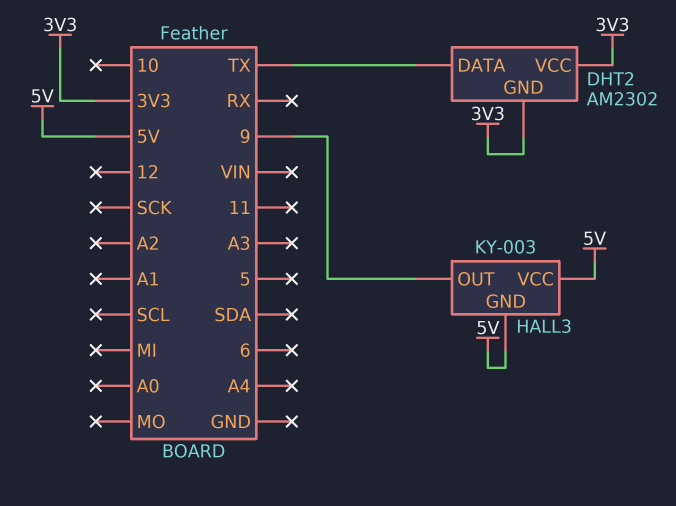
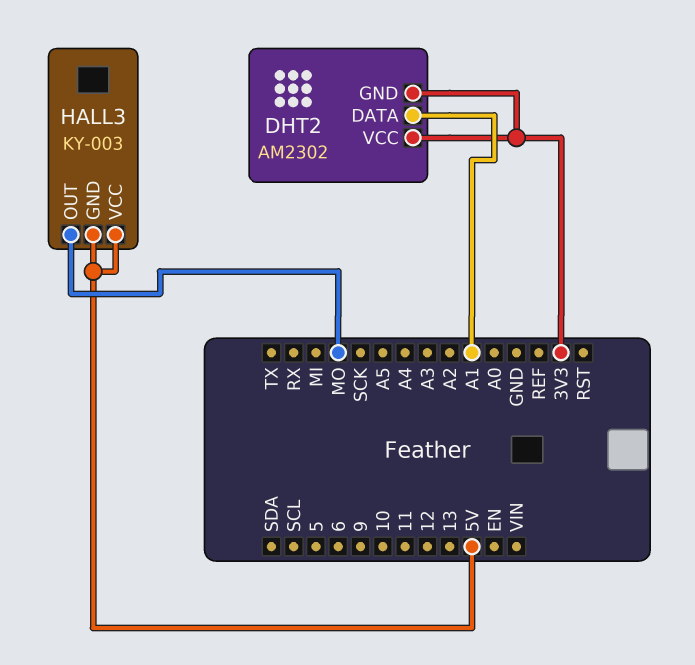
DHT2 pin DATA: TX -> A1
HALL3 pin OUT: 9 -> MO

